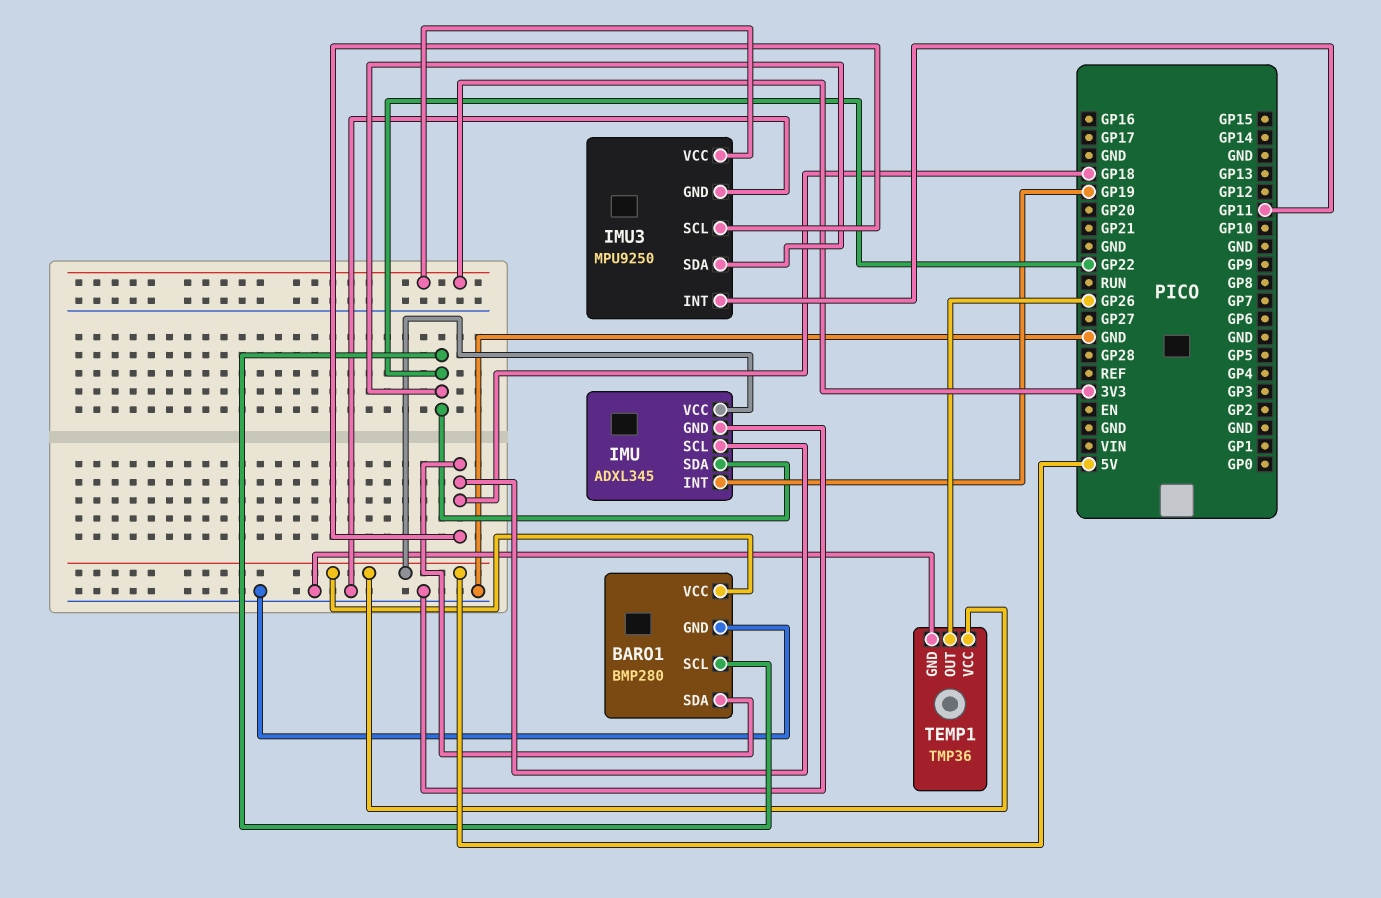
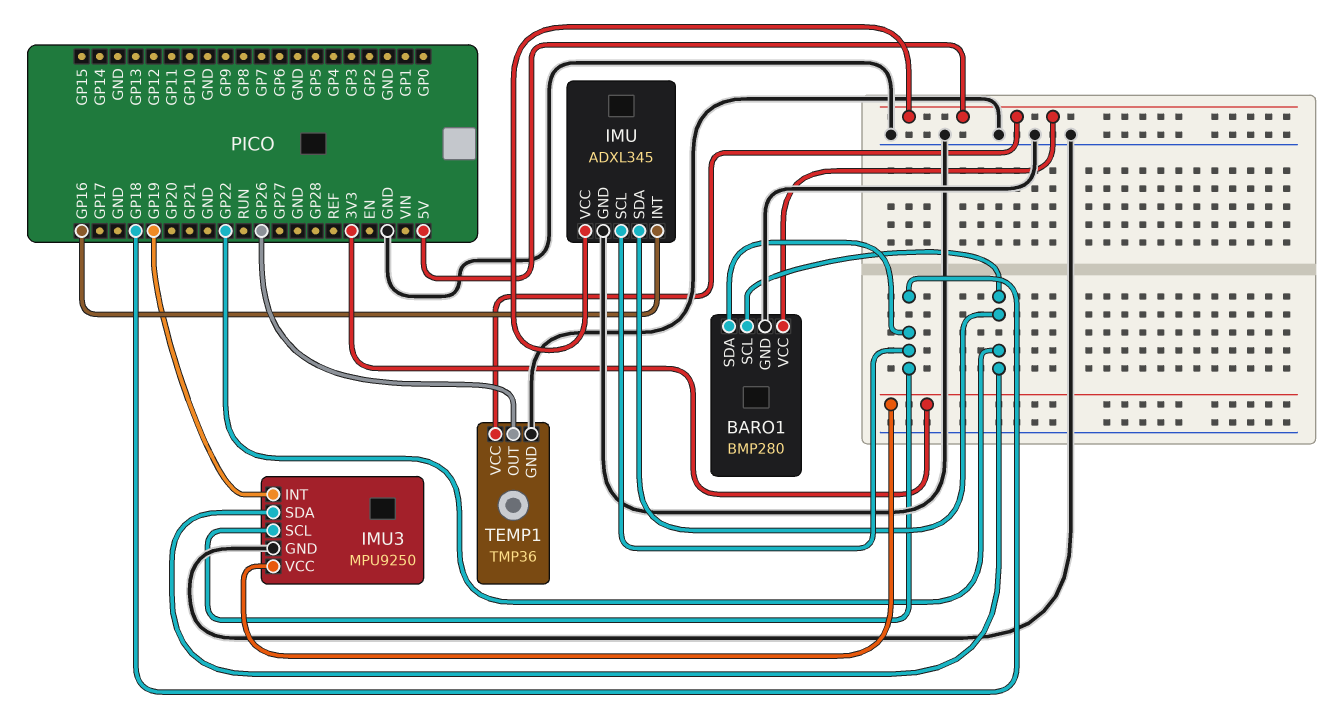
IMU pin INT: GP19 -> GP16
IMU3 pin INT: GP11 -> GP19

